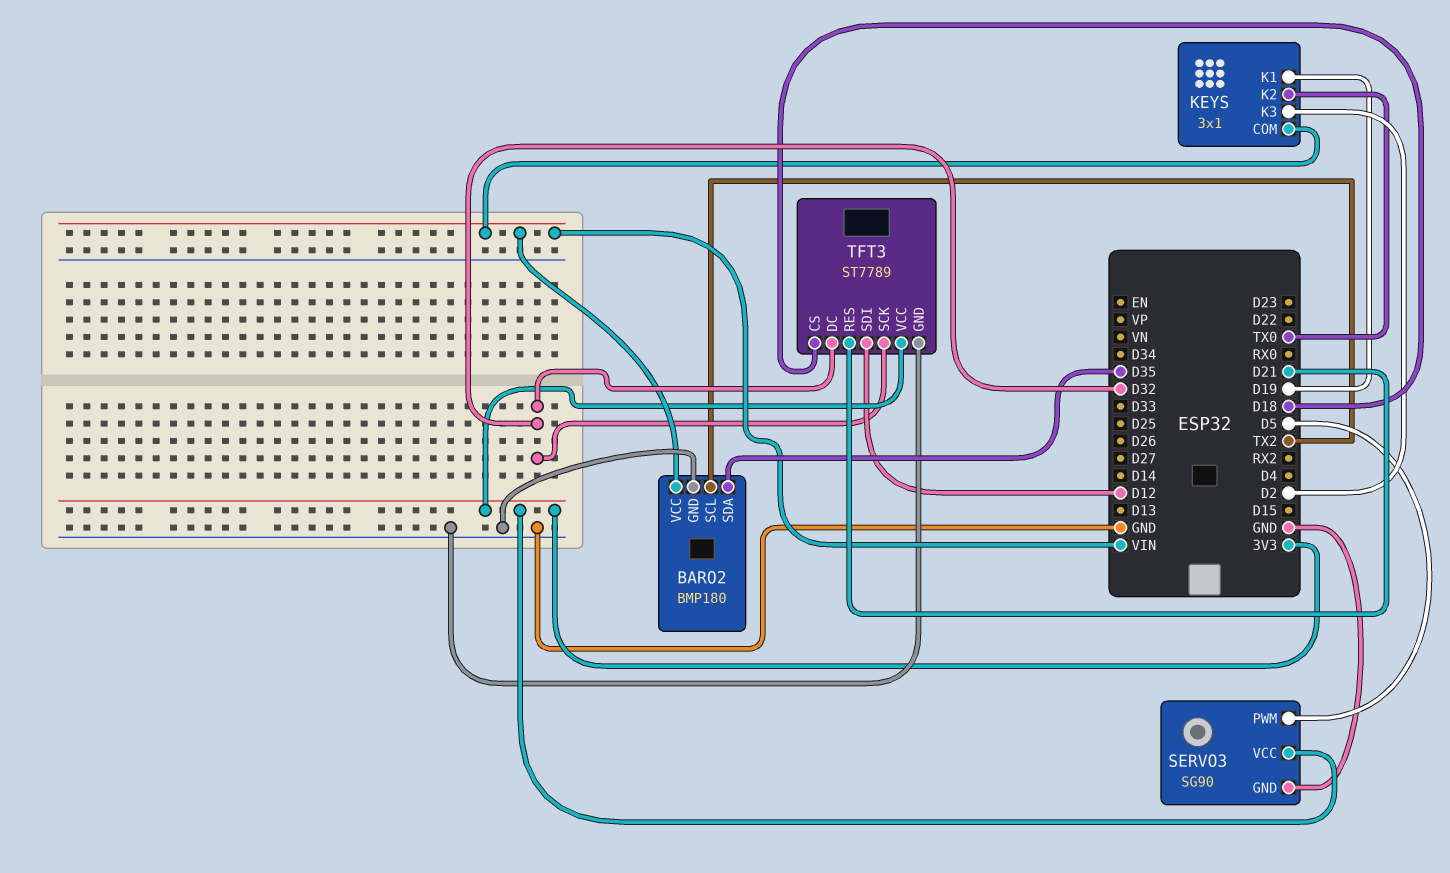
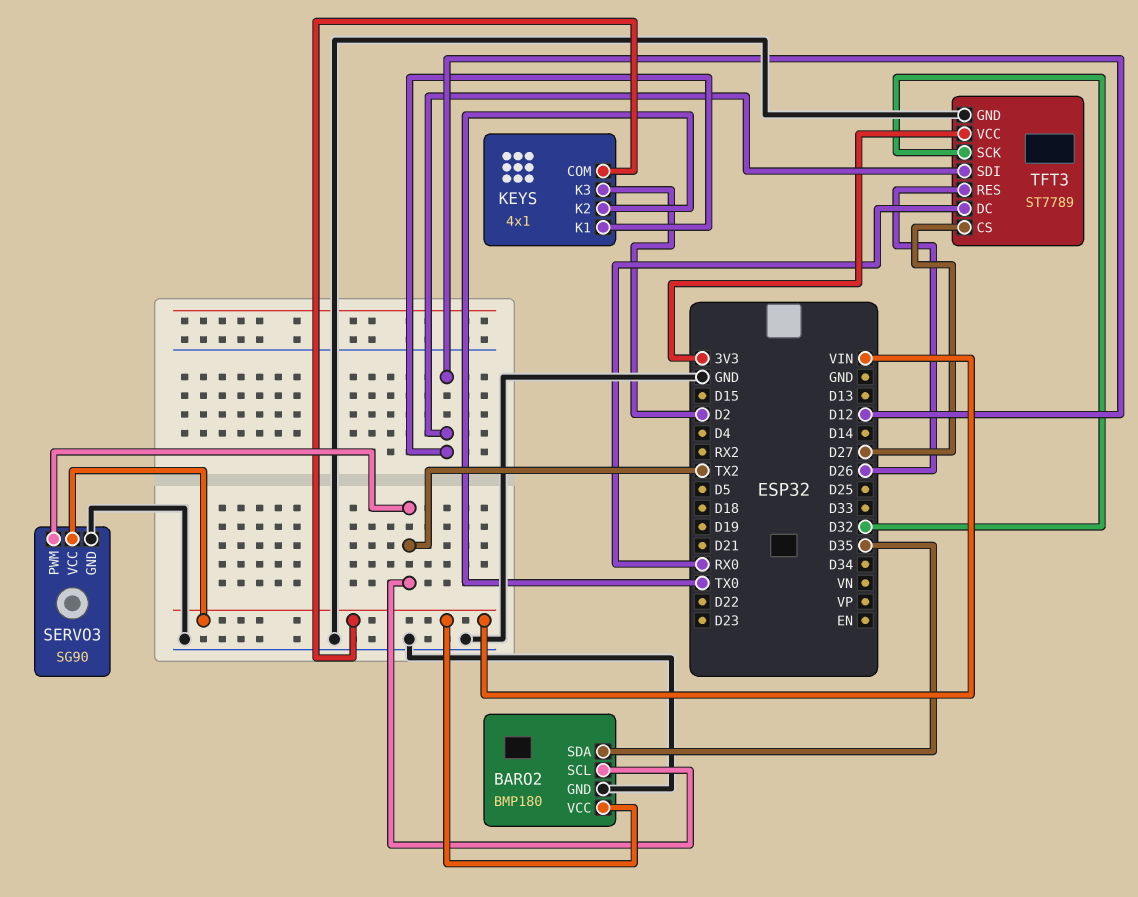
KEYS: 3x1 -> 4x1
KEYS pin K1: D19 -> D12
SERVO3 pin PWM: D5 -> TX2
SERVO3 pin VCC: 3V3 -> VIN
TFT3 pin CS: D18 -> D27
TFT3 pin DC: D32 -> RX0
TFT3 pin RES: D21 -> D26

